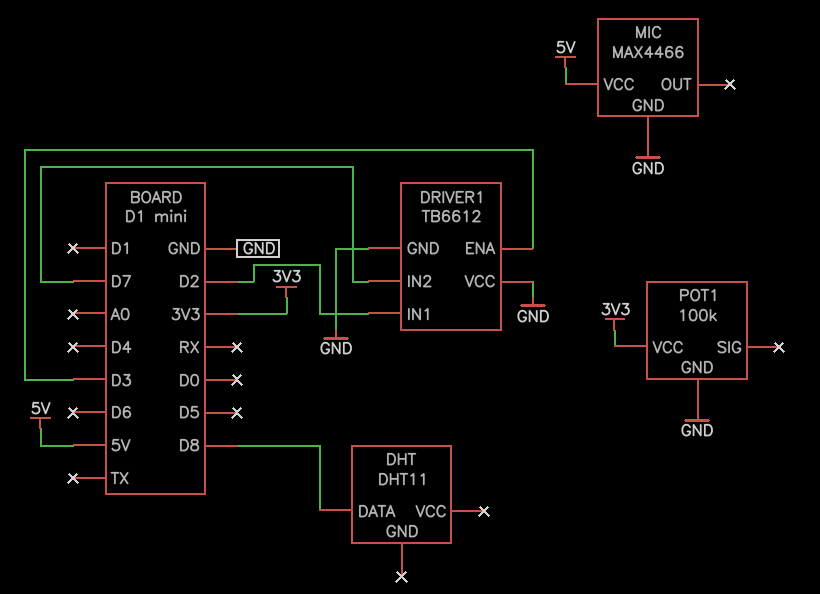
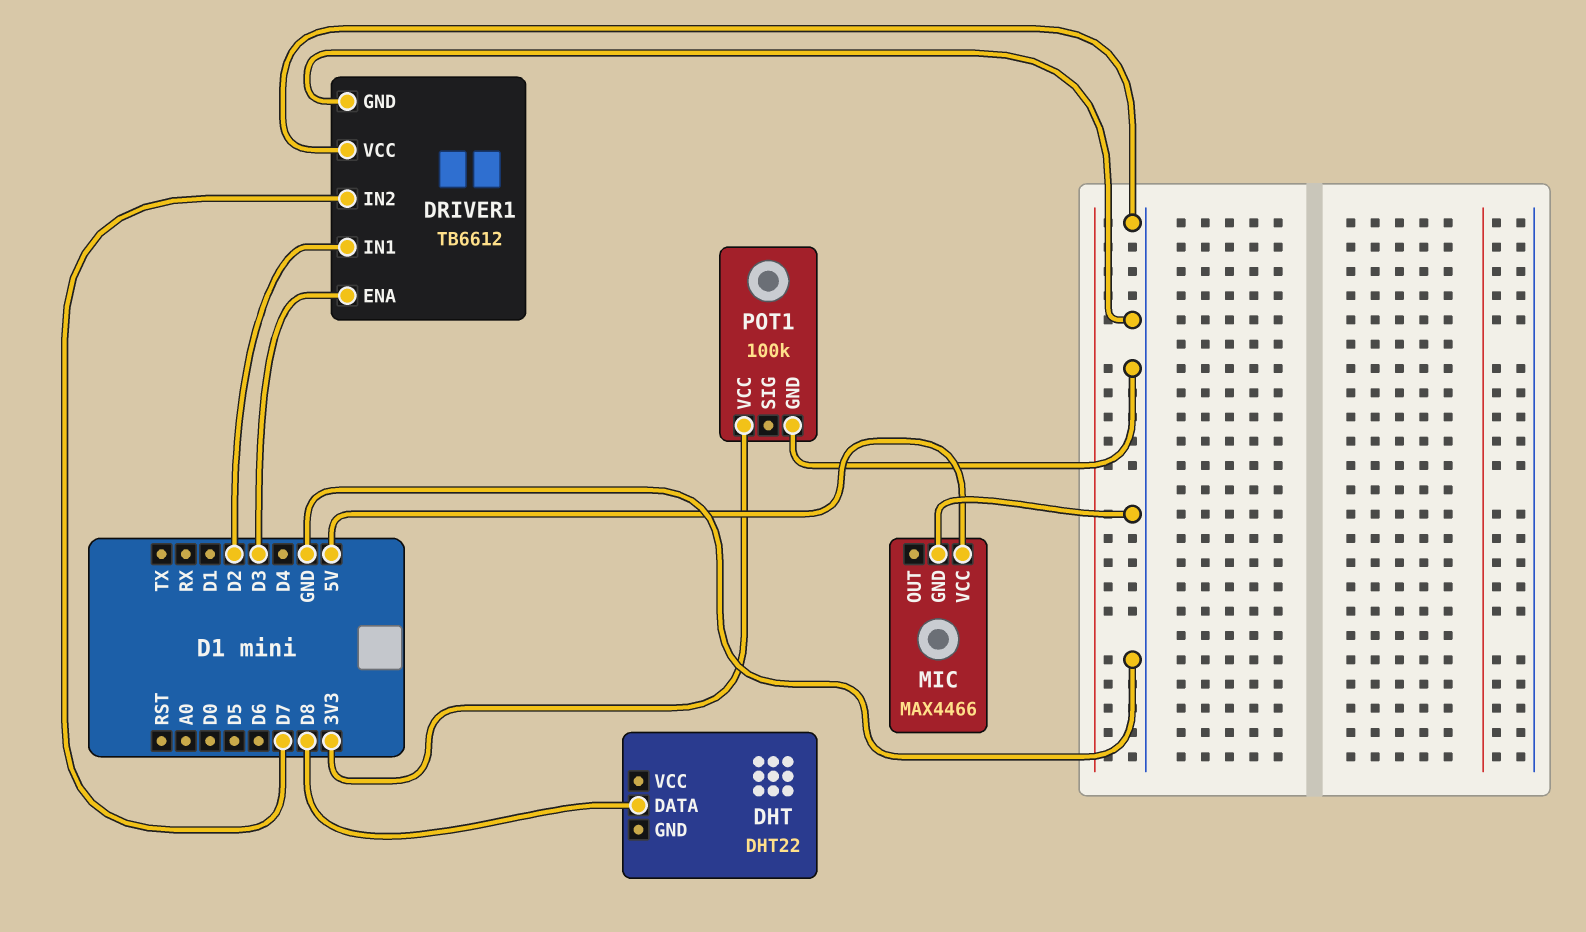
DHT: DHT11 -> DHT22

